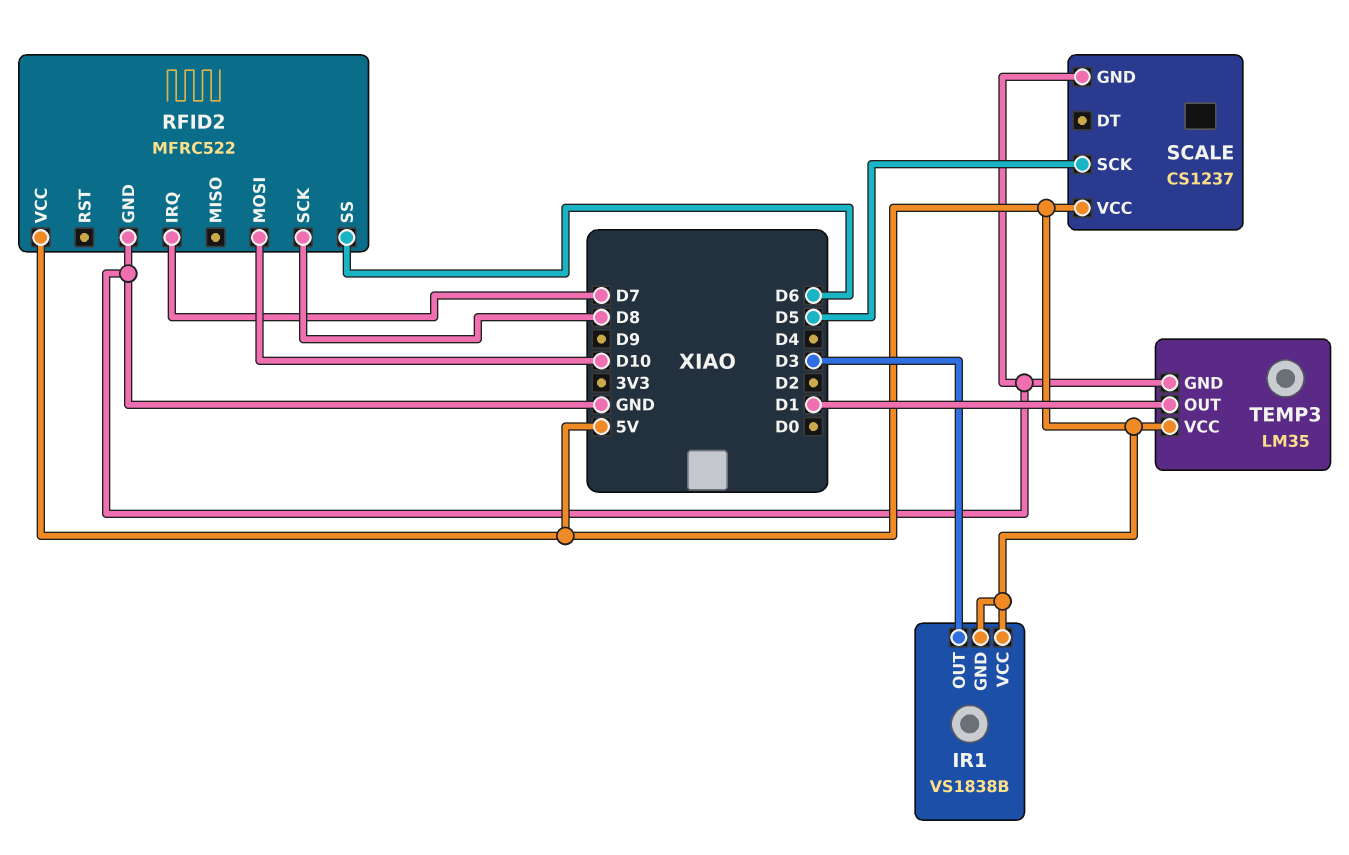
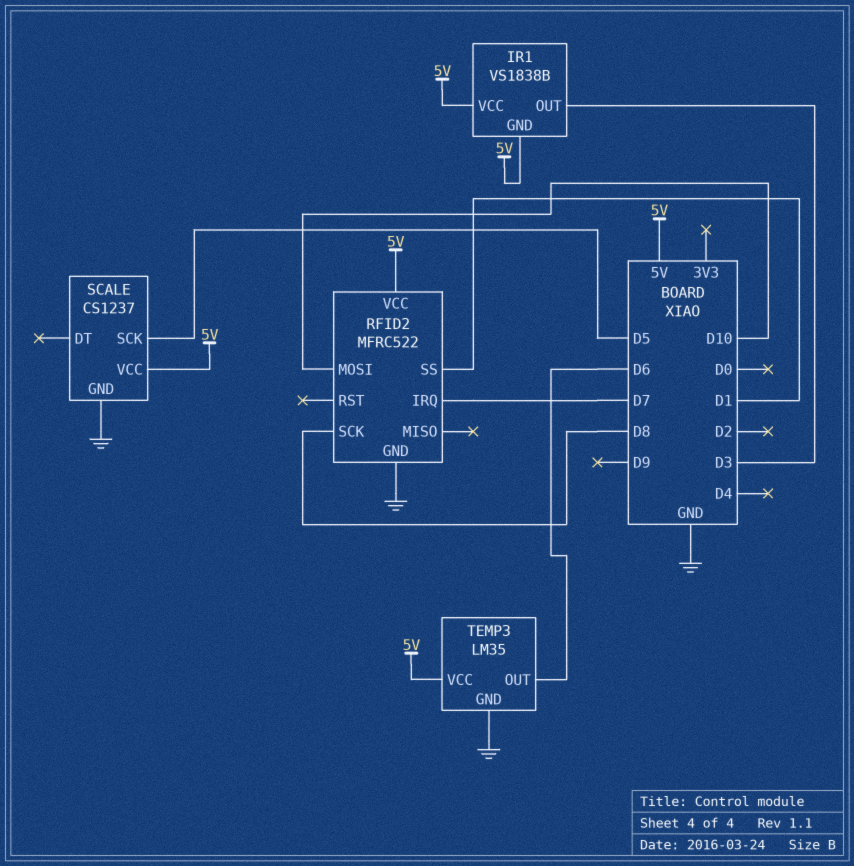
RFID2 pin SS: D6 -> D1
TEMP3 pin OUT: D1 -> D6

